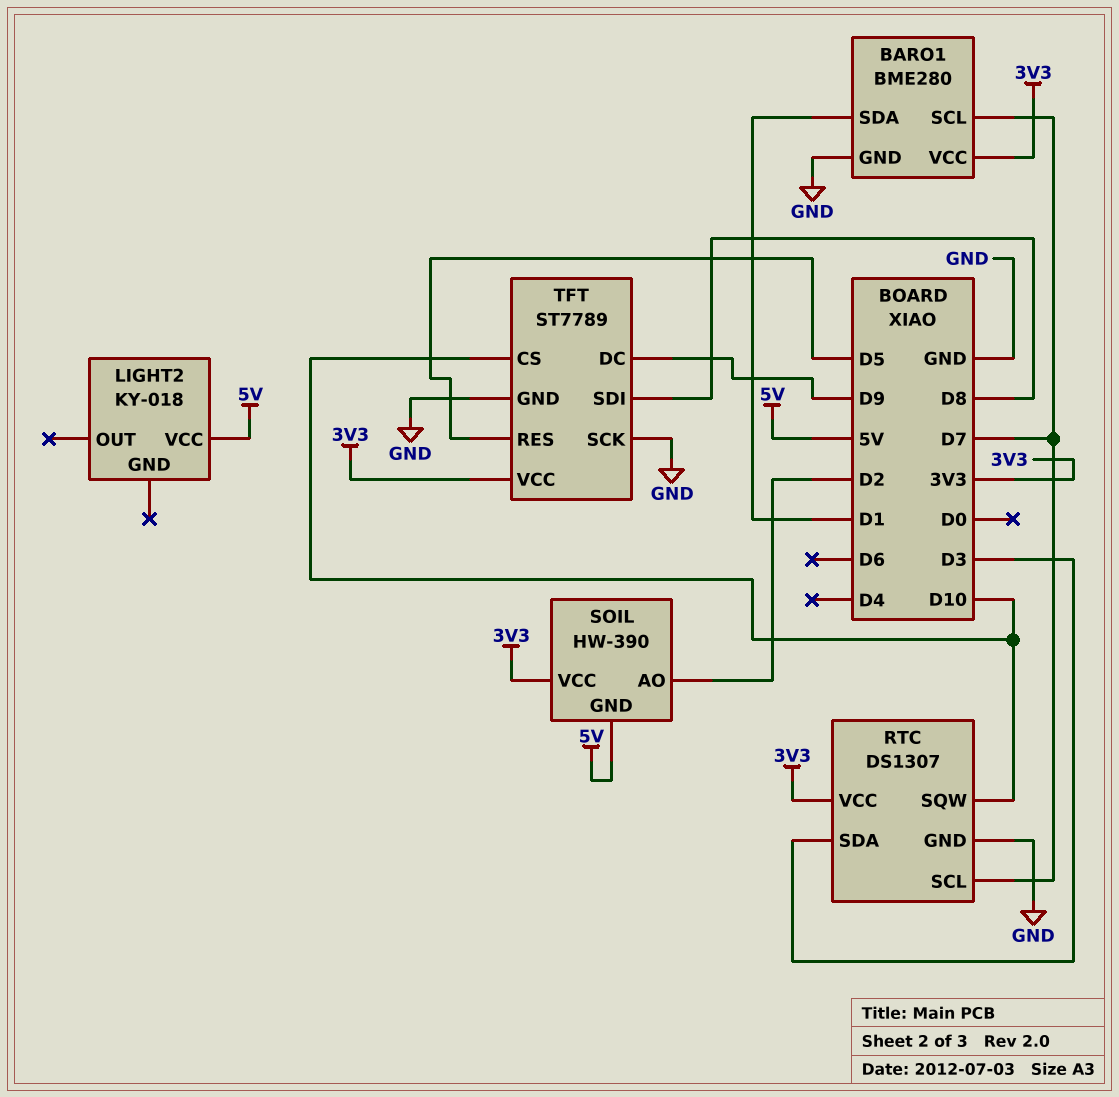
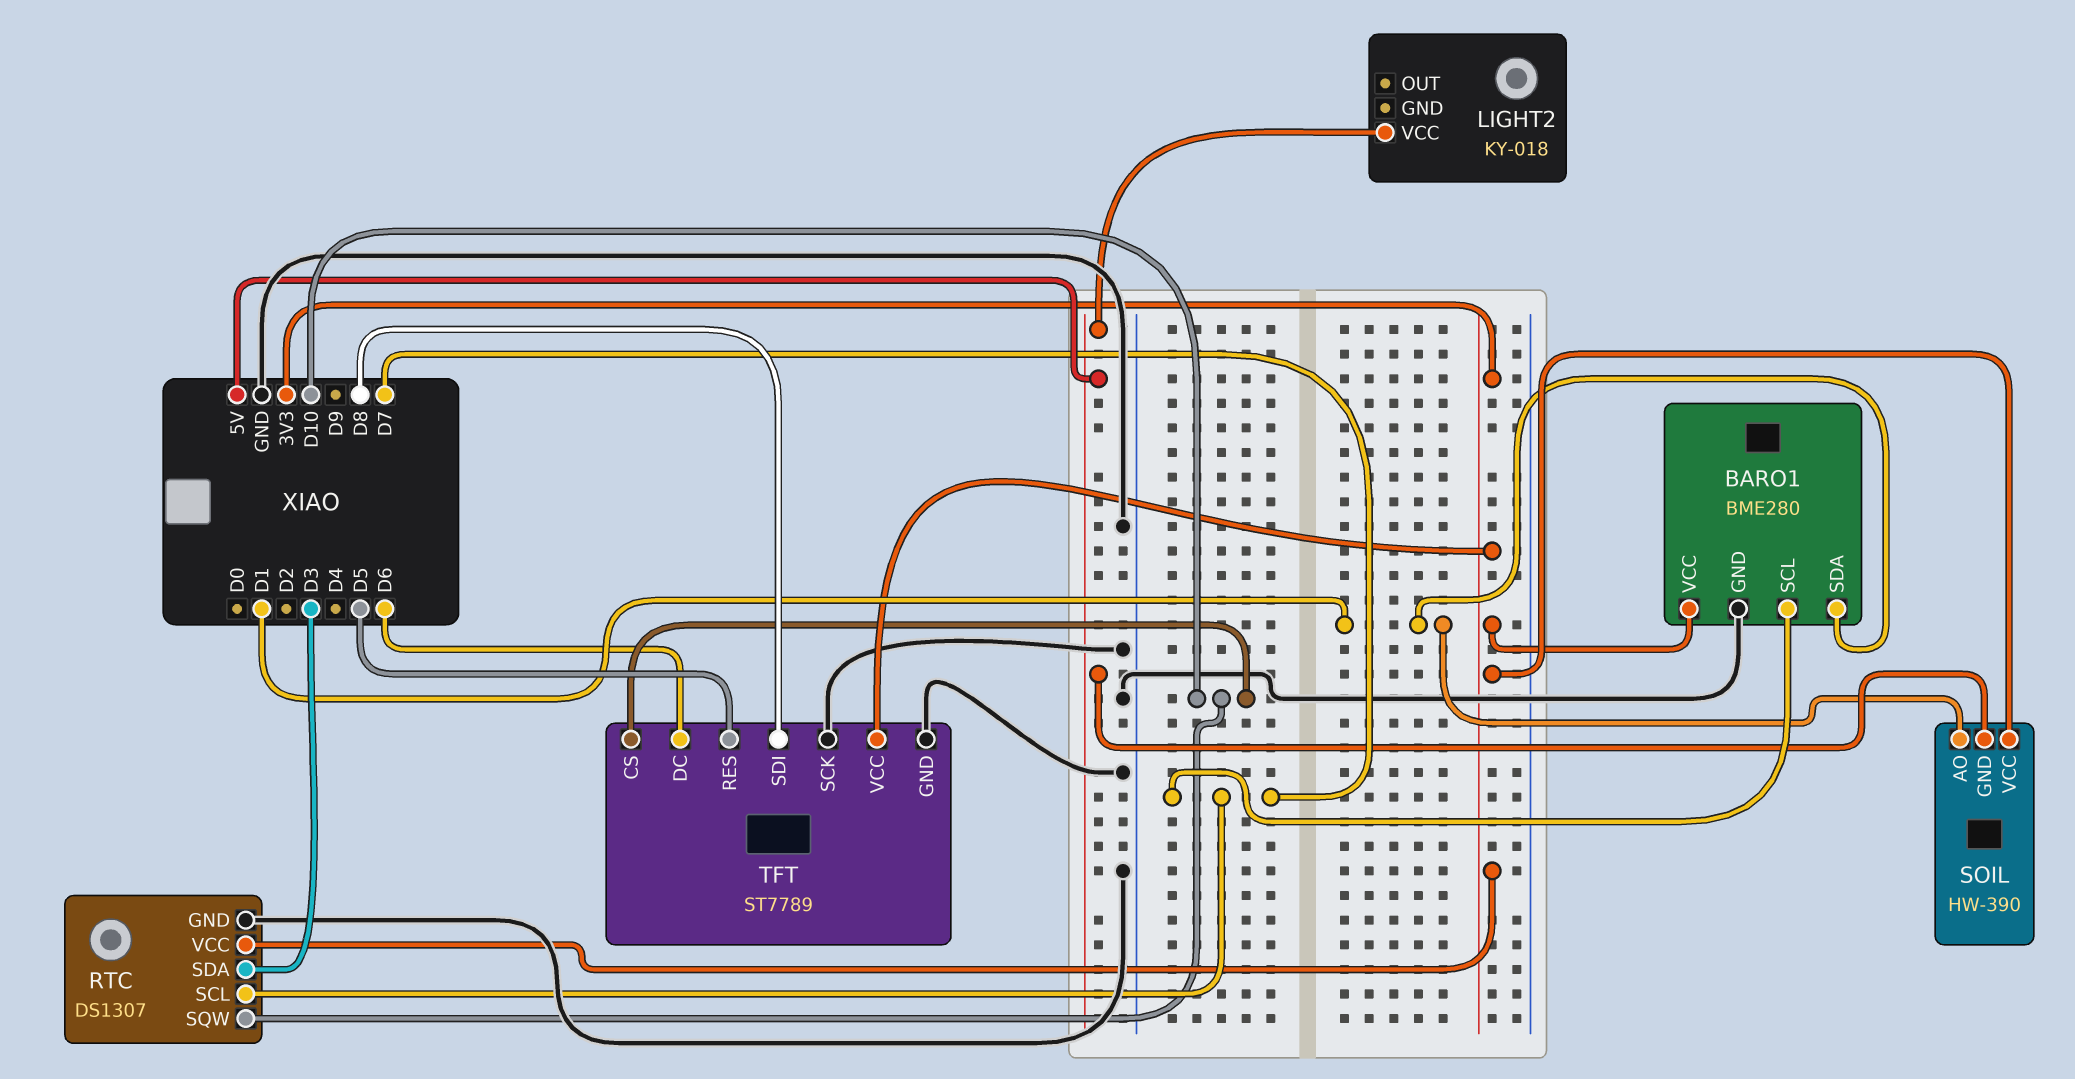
SOIL pin AO: D2 -> D1
TFT pin DC: D9 -> D6

